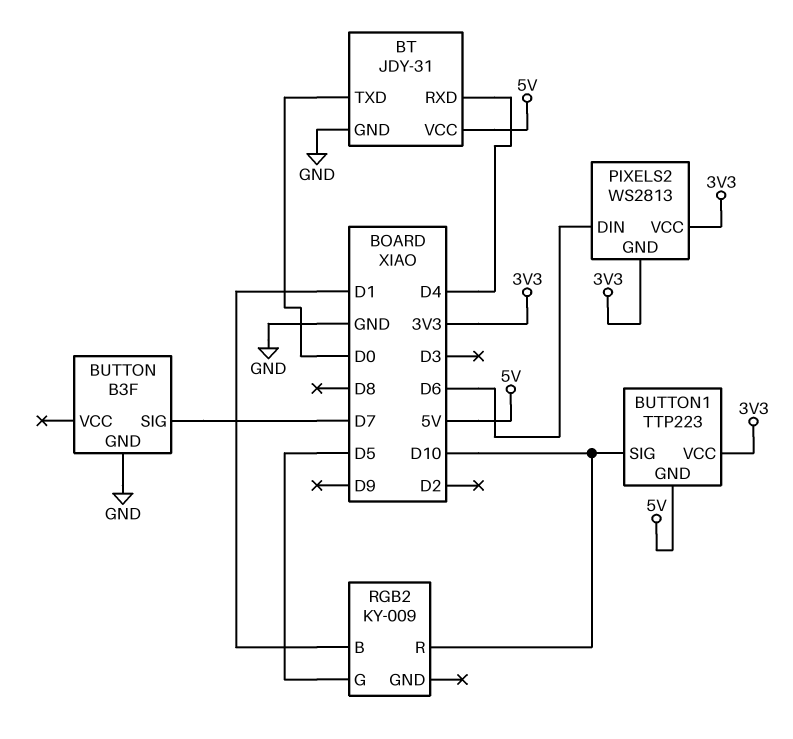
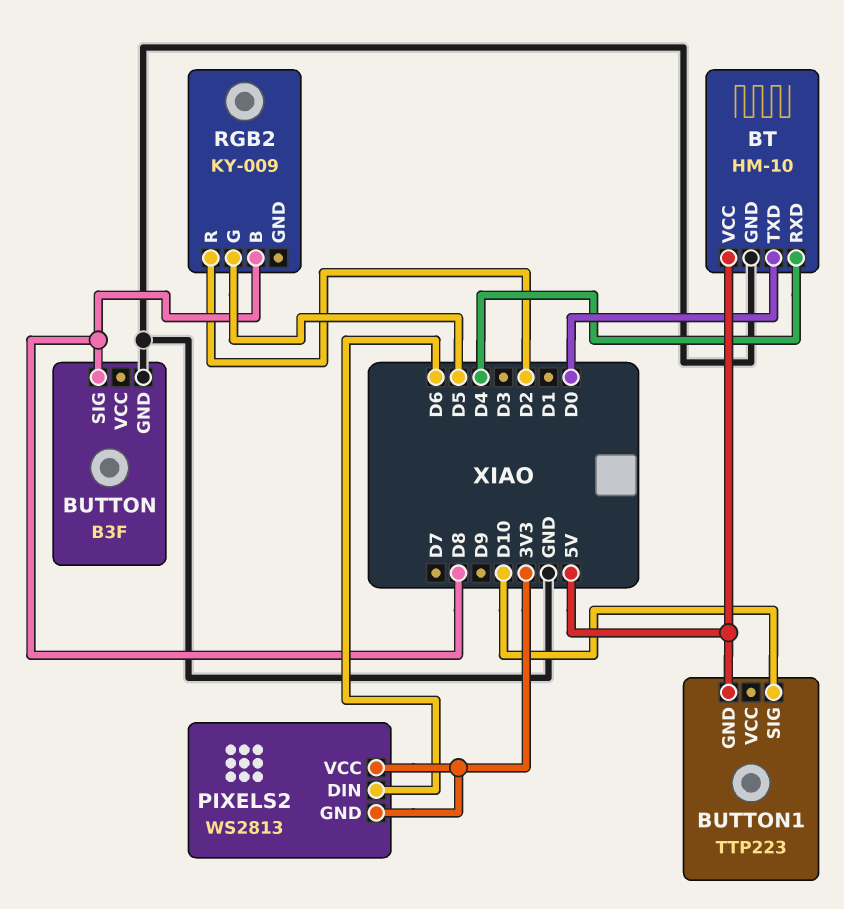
BT: JDY-31 -> HM-10
BUTTON pin SIG: D7 -> D8
BUTTON1 pin VCC: 3V3 -> none
RGB2 pin B: D1 -> D8
RGB2 pin R: D10 -> D2

